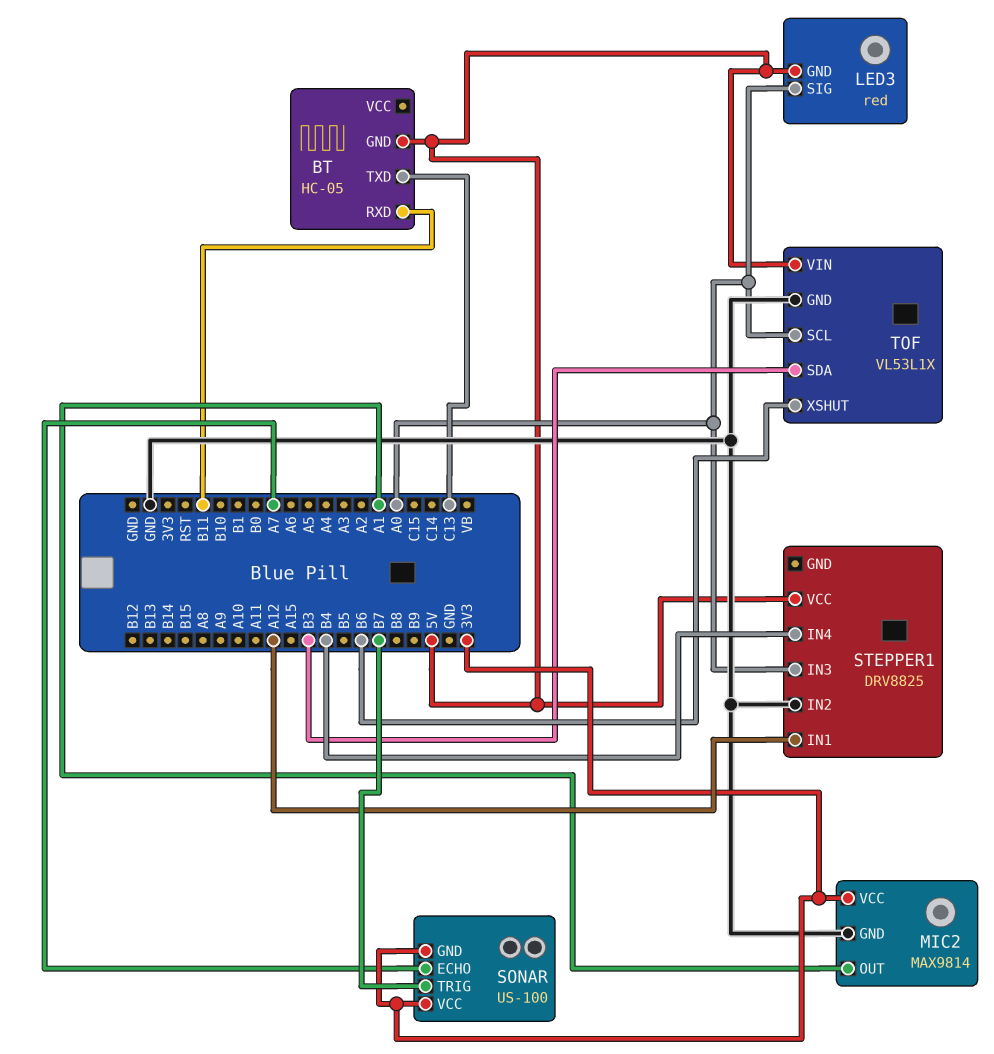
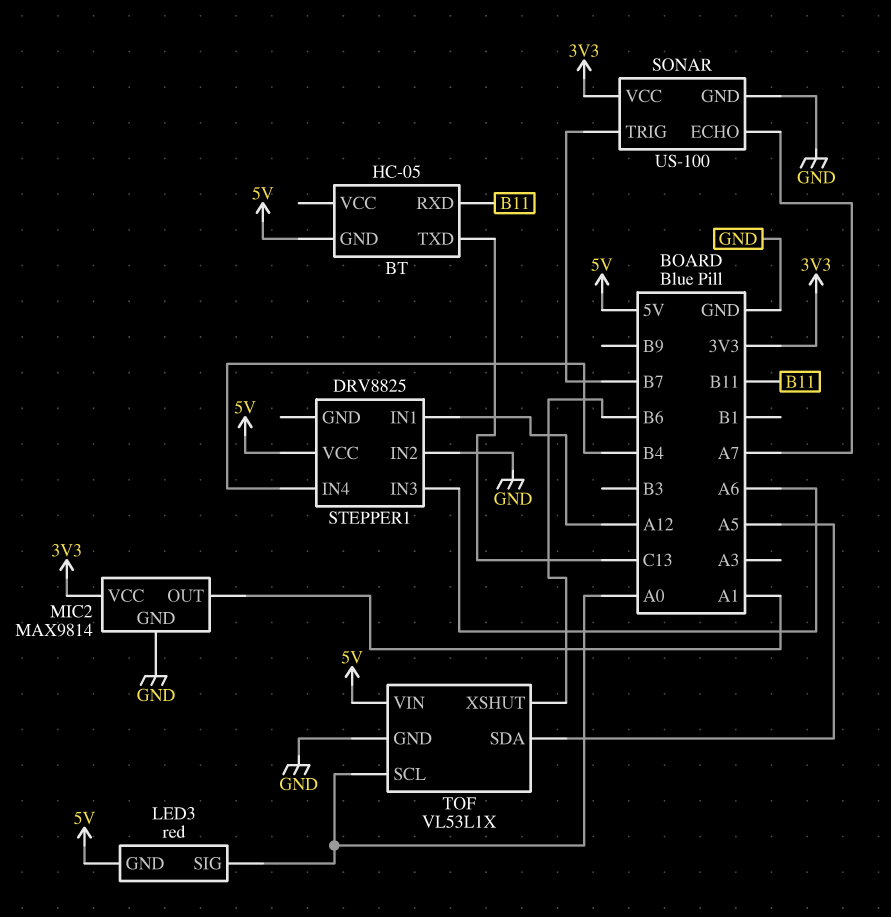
SONAR pin GND: 3V3 -> GND
STEPPER1 pin IN3: A0 -> A6
TOF pin SDA: B3 -> A5

